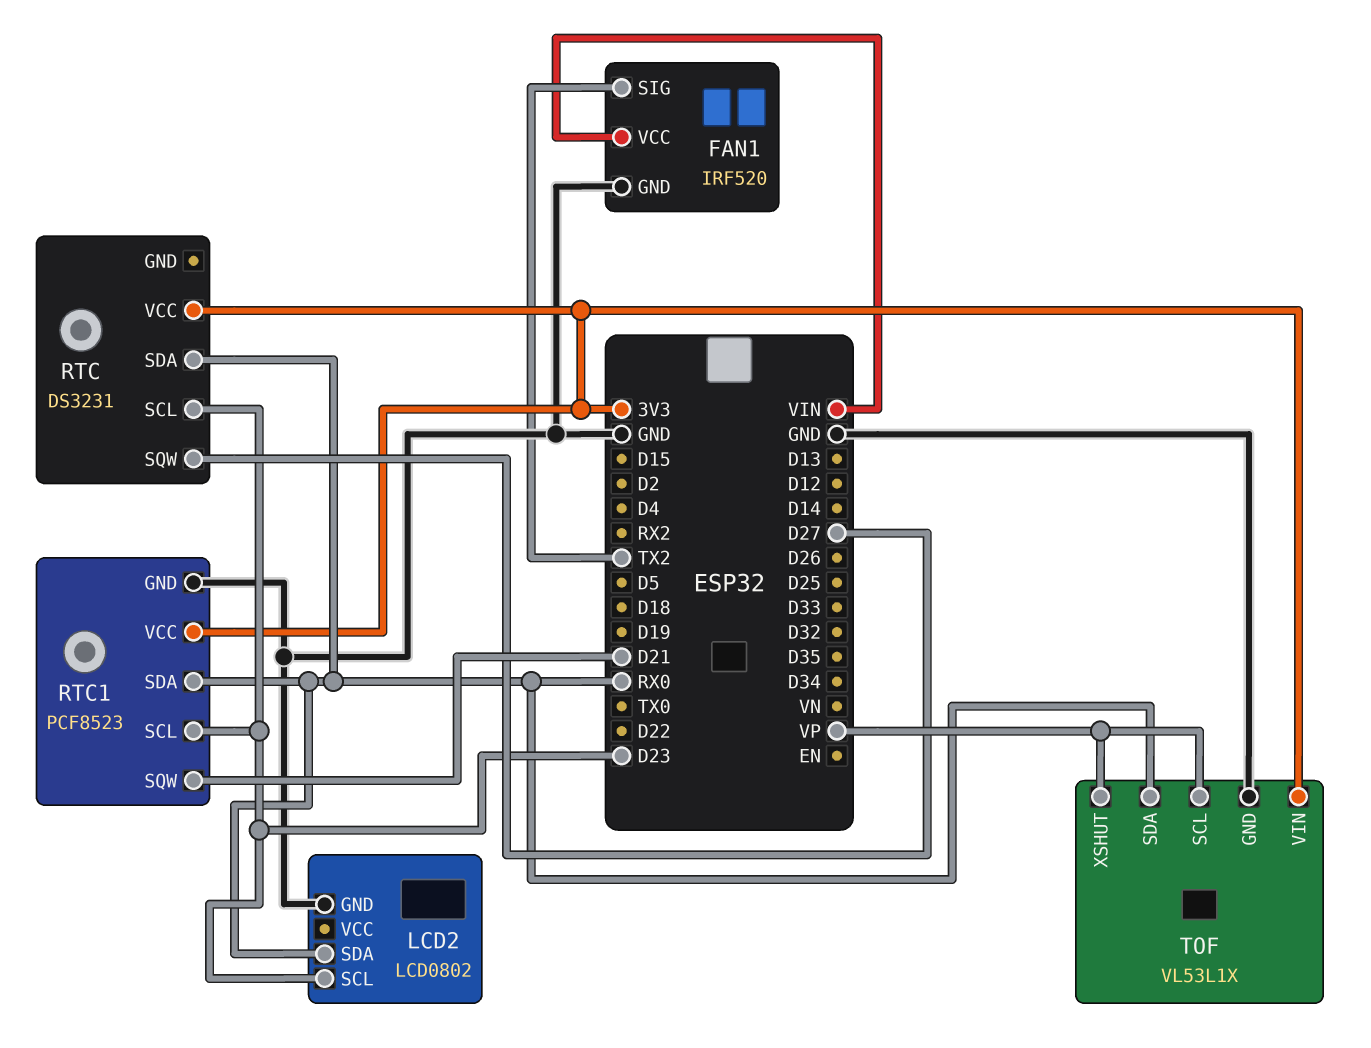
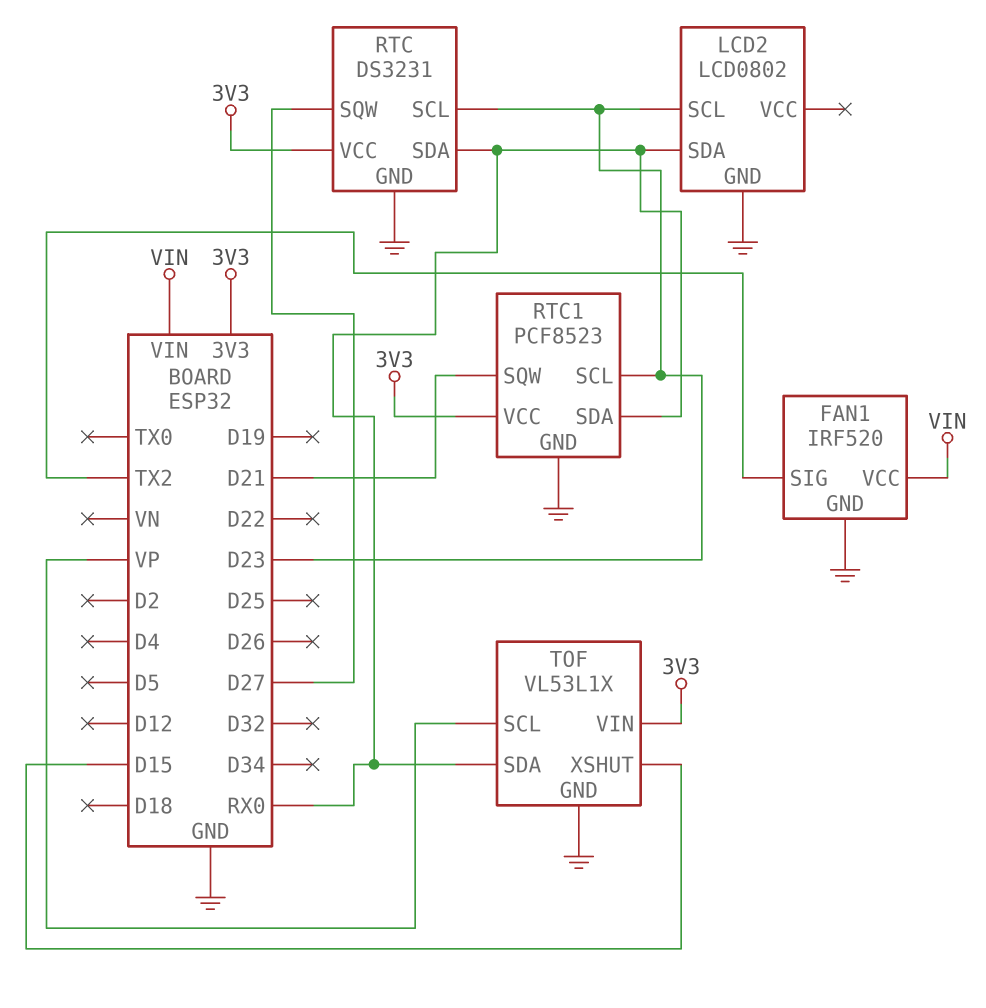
RTC pin GND: none -> GND
TOF pin XSHUT: VP -> D15

